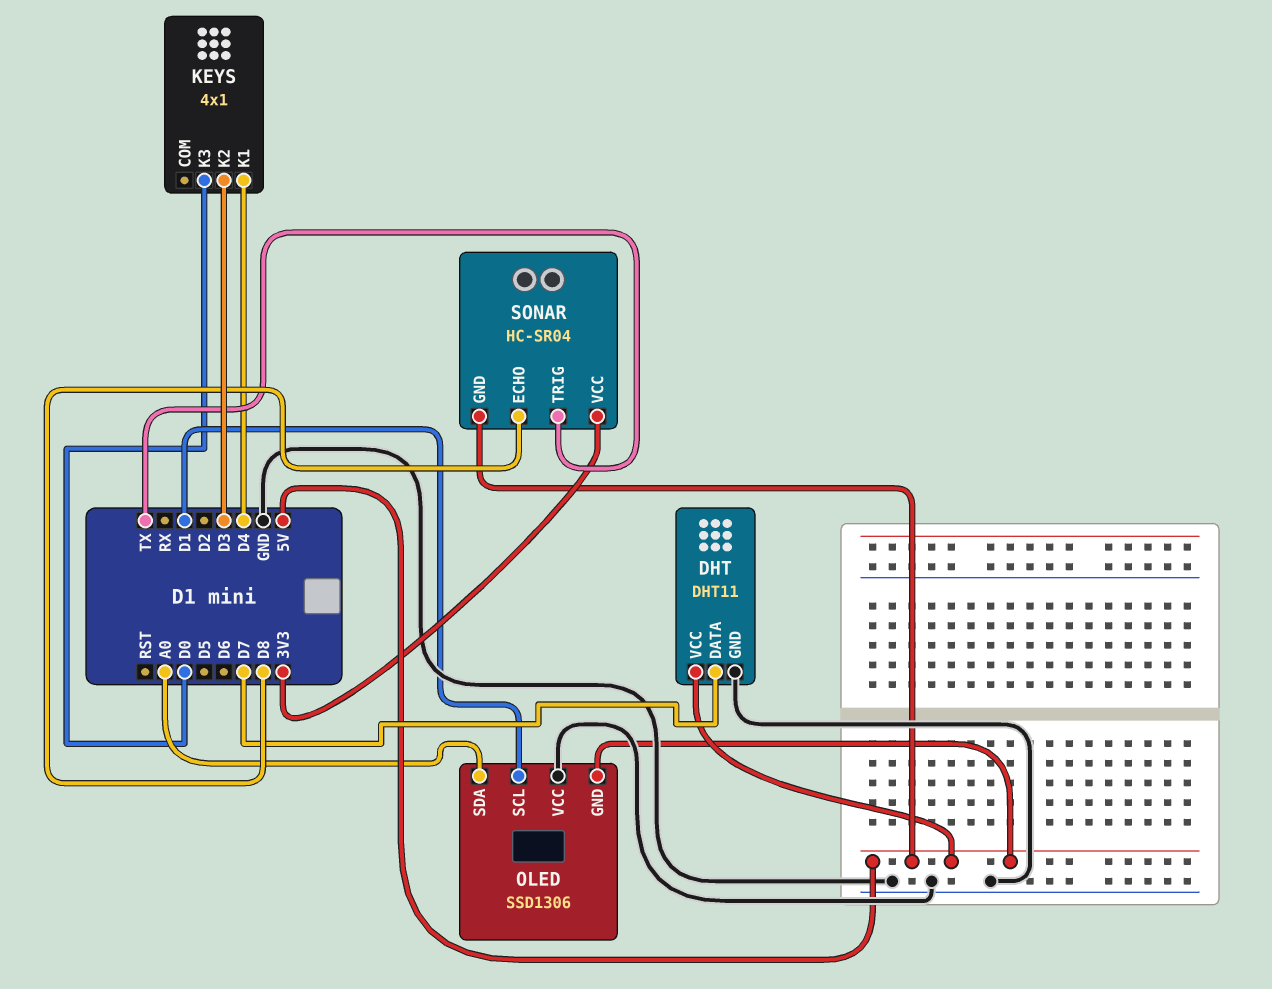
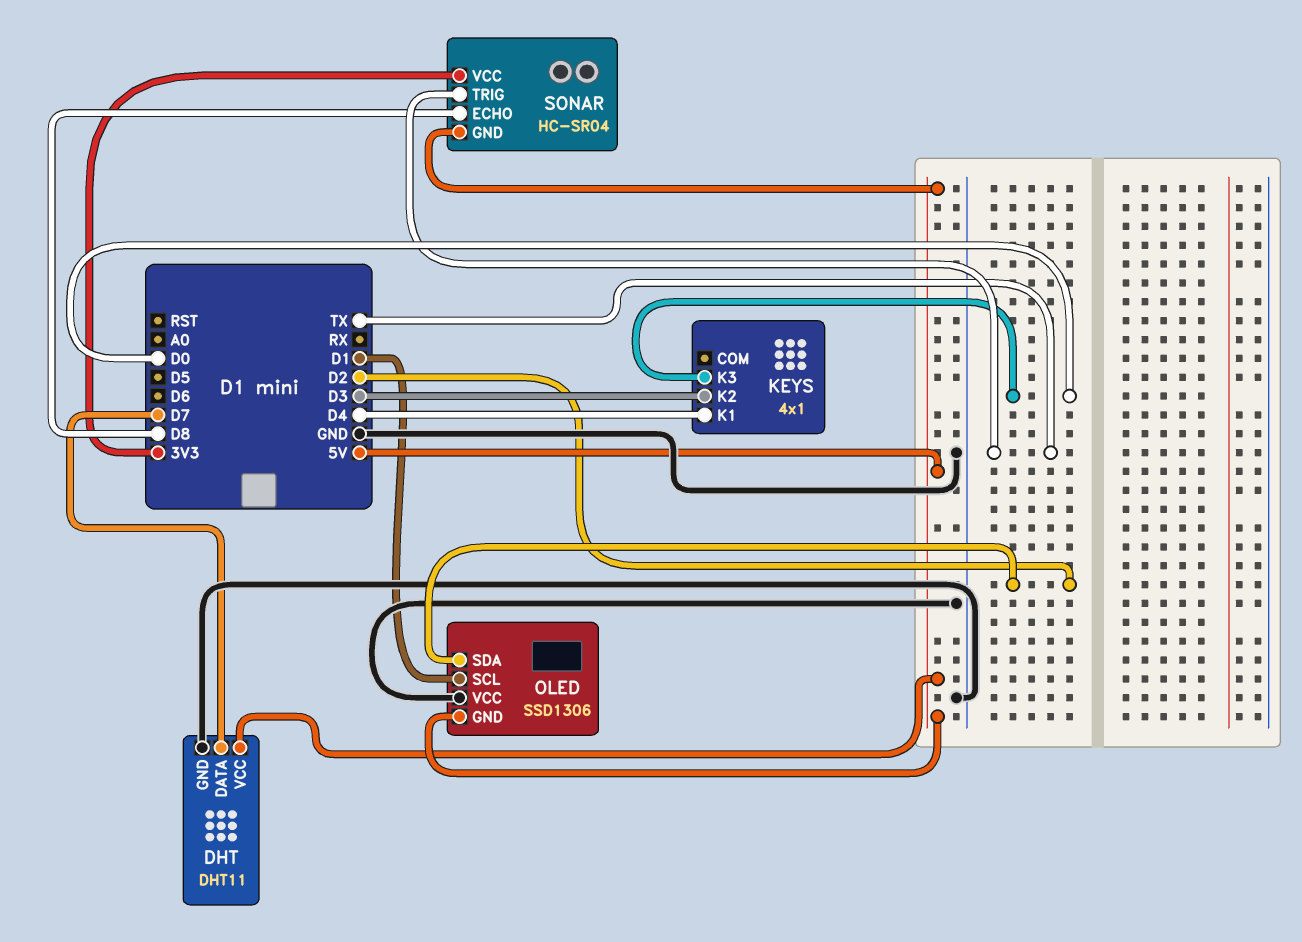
OLED pin SDA: A0 -> D2

